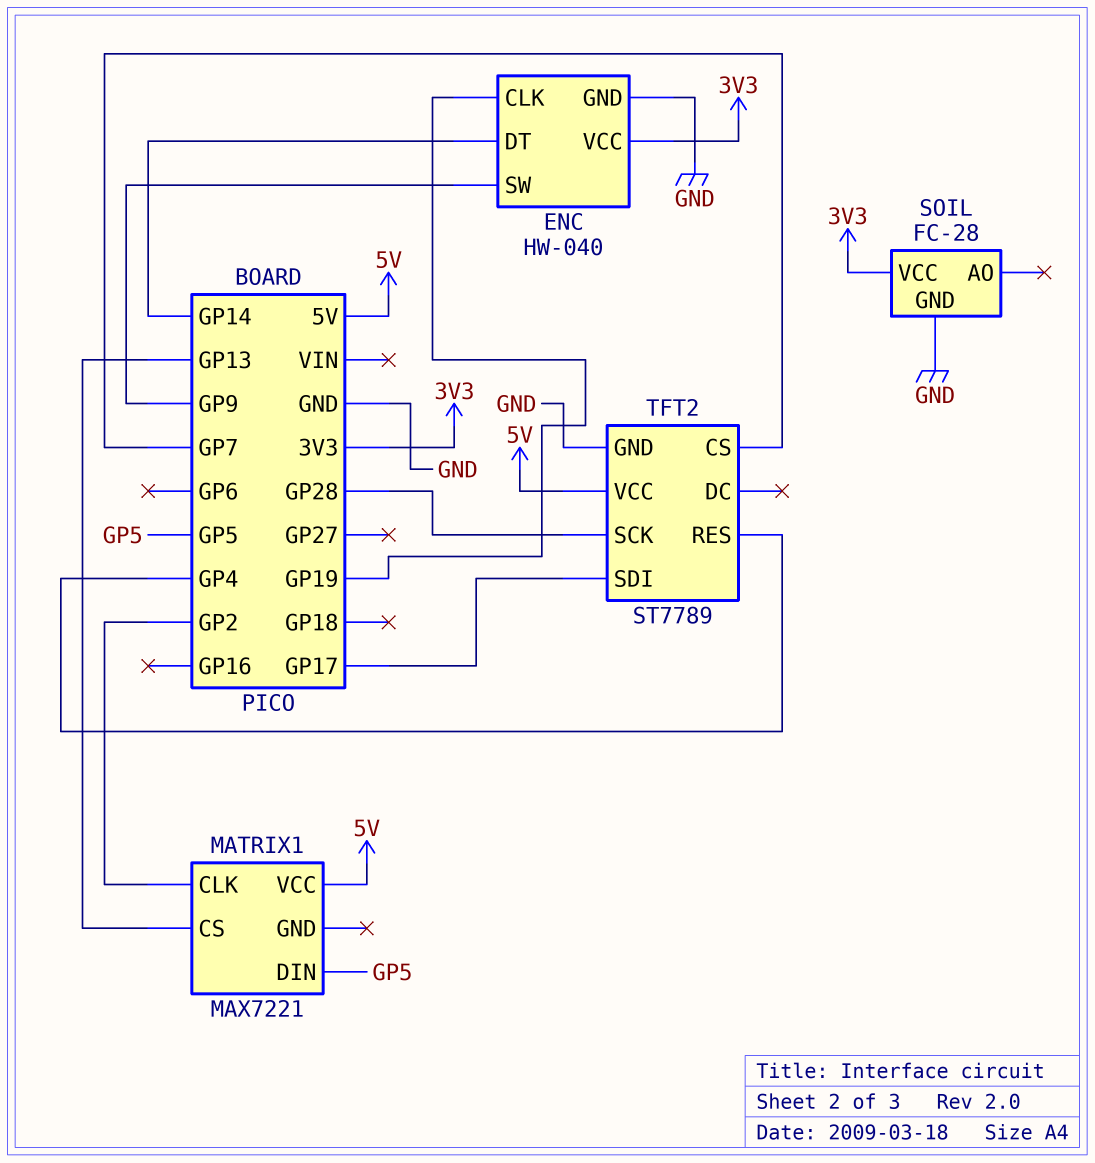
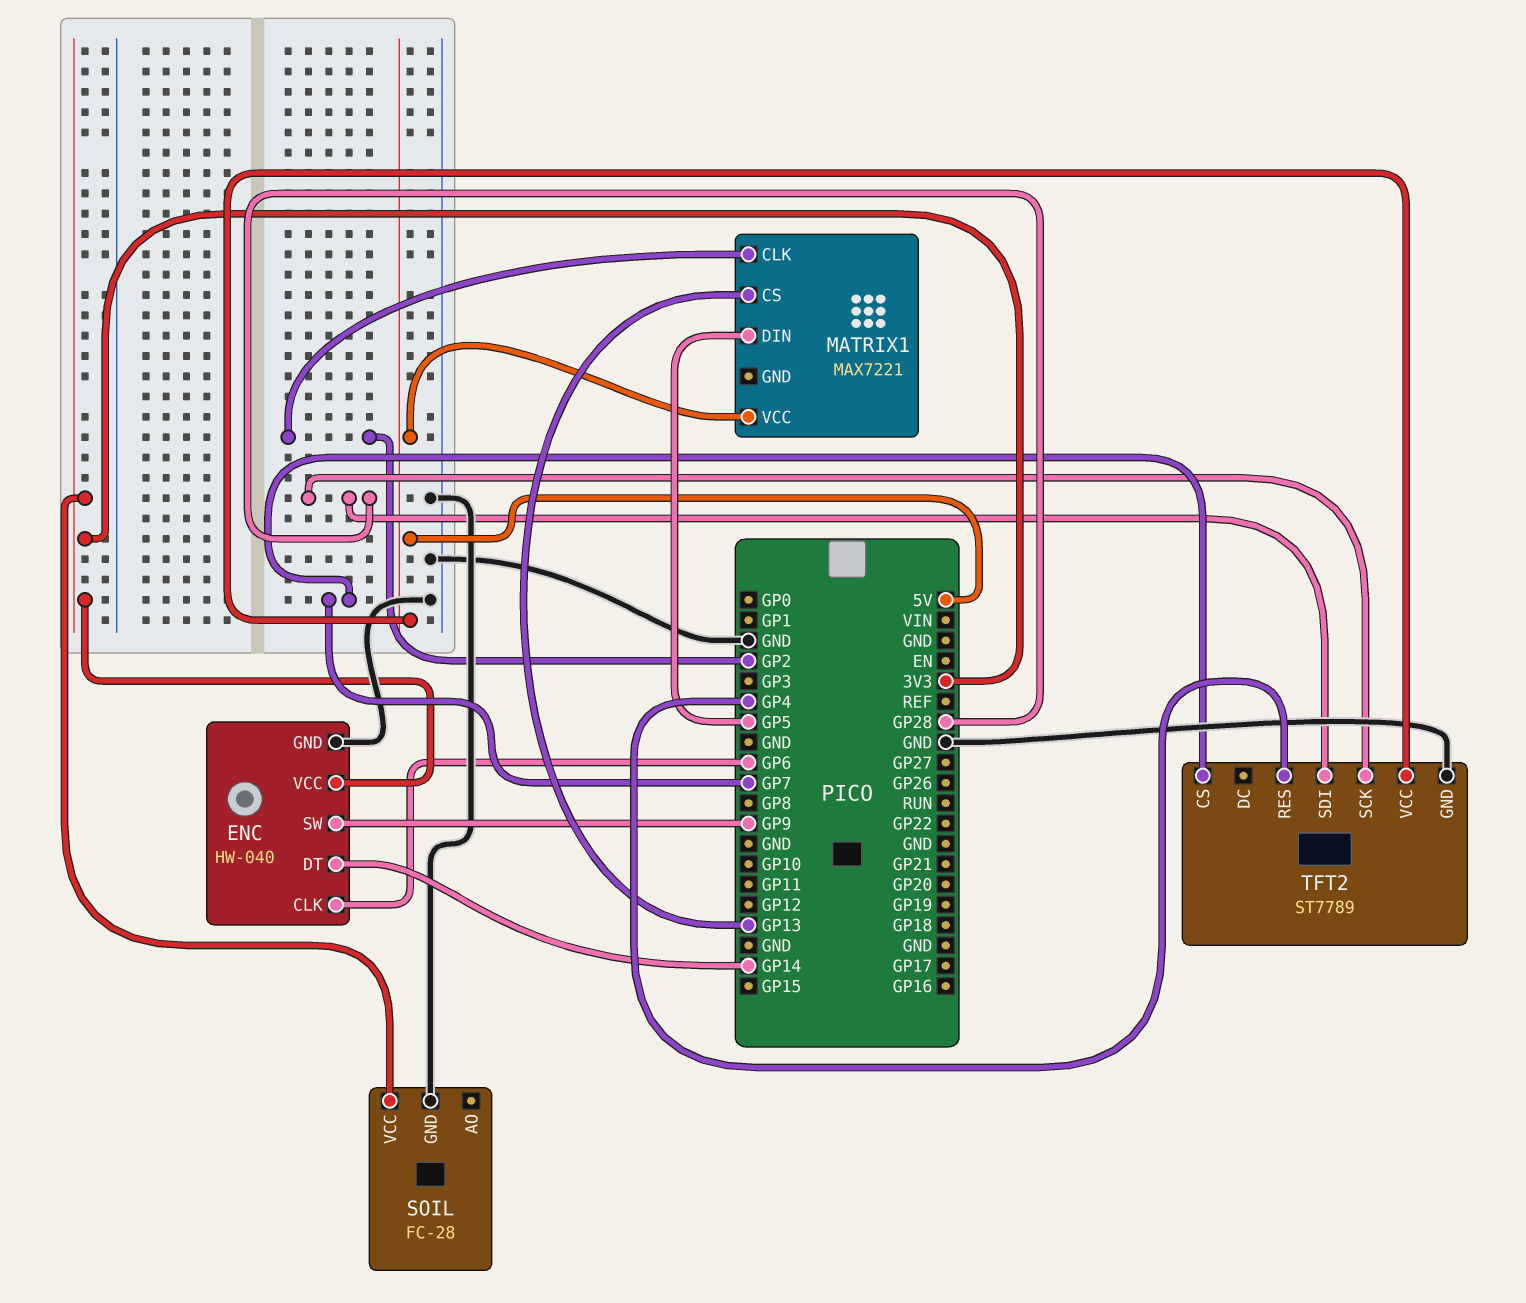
ENC pin CLK: GP19 -> GP6
TFT2 pin SDI: GP17 -> GP28

